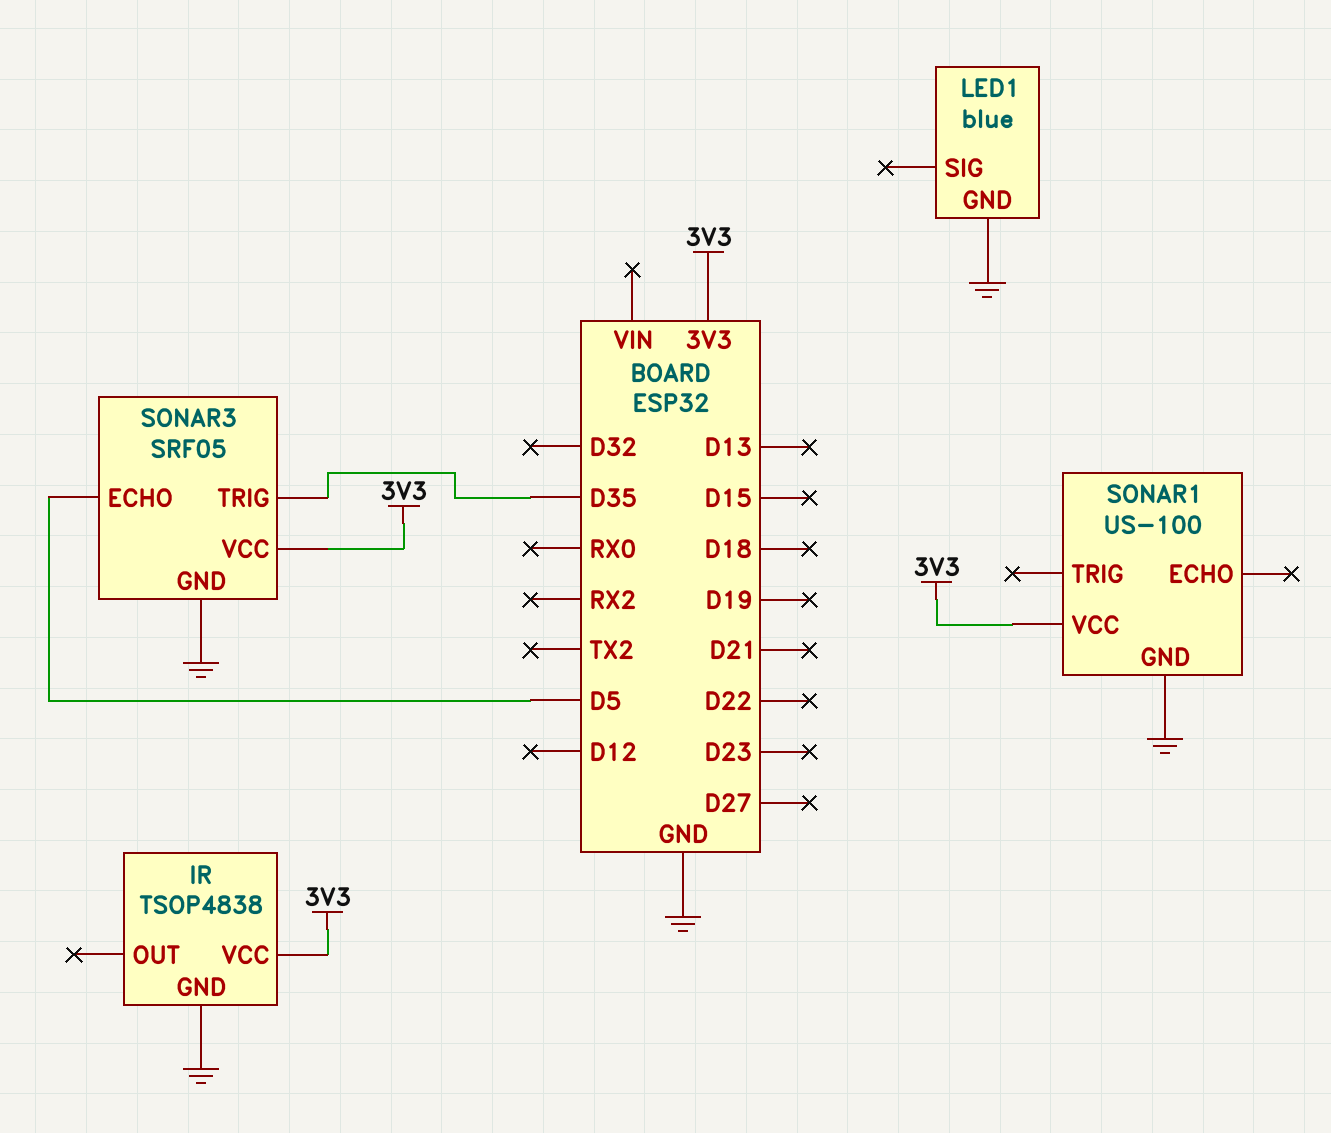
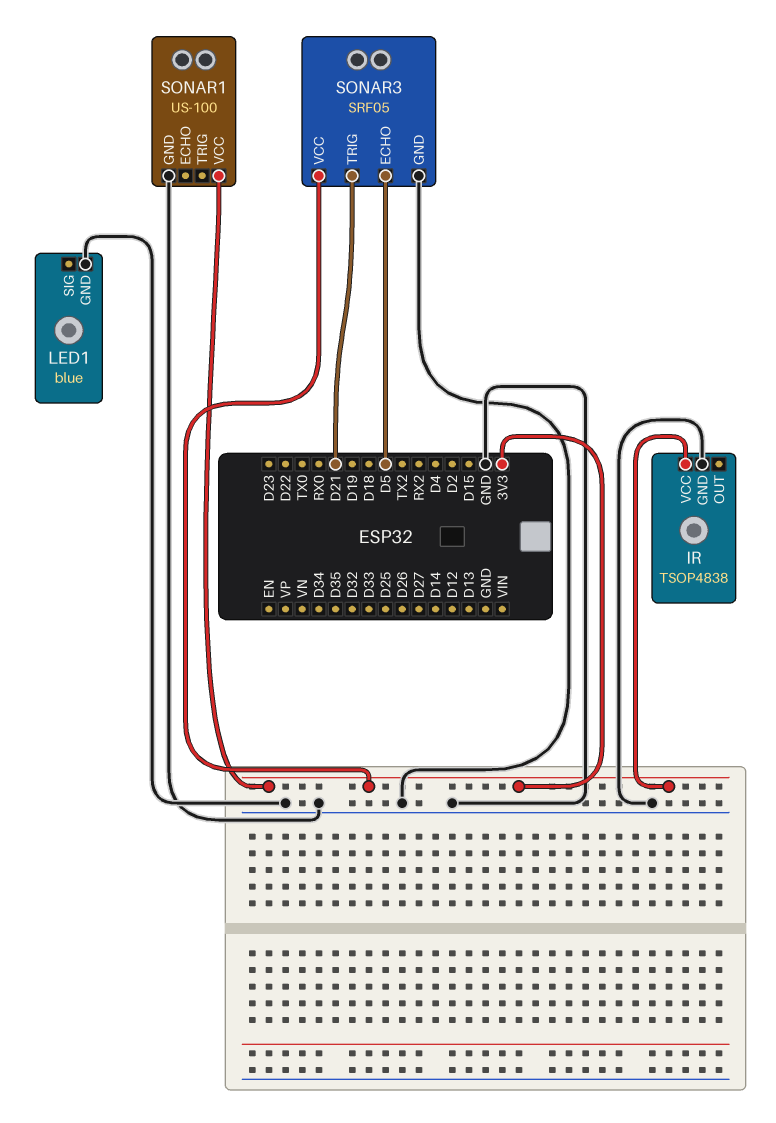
SONAR3 pin TRIG: D35 -> D21

